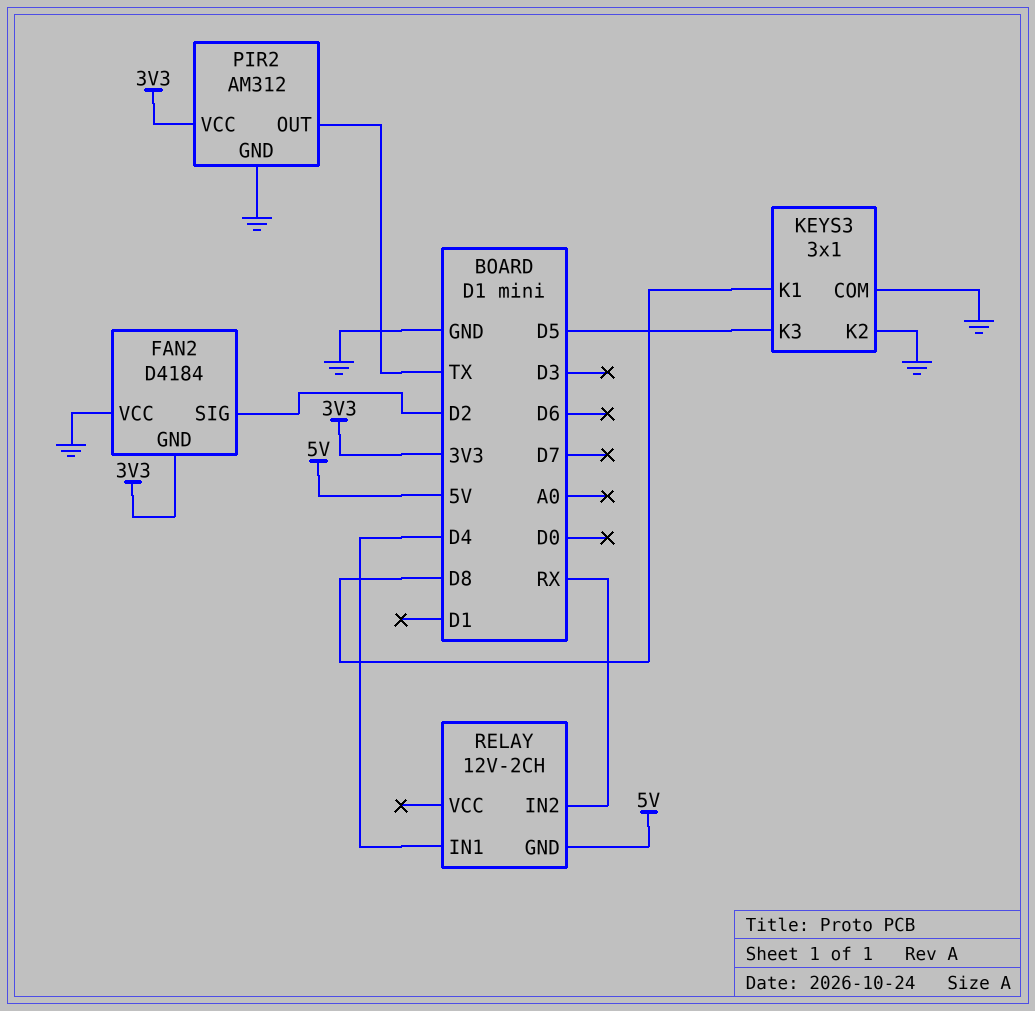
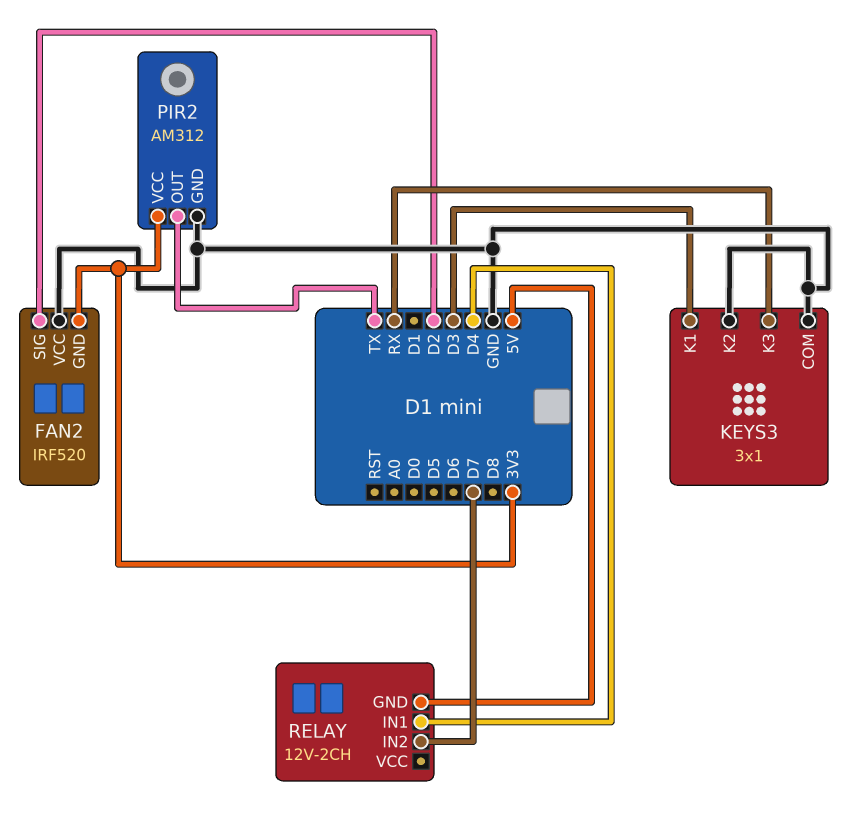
FAN2: D4184 -> IRF520
KEYS3 pin K1: D8 -> D3
KEYS3 pin K3: D5 -> RX
RELAY pin IN2: RX -> D7

